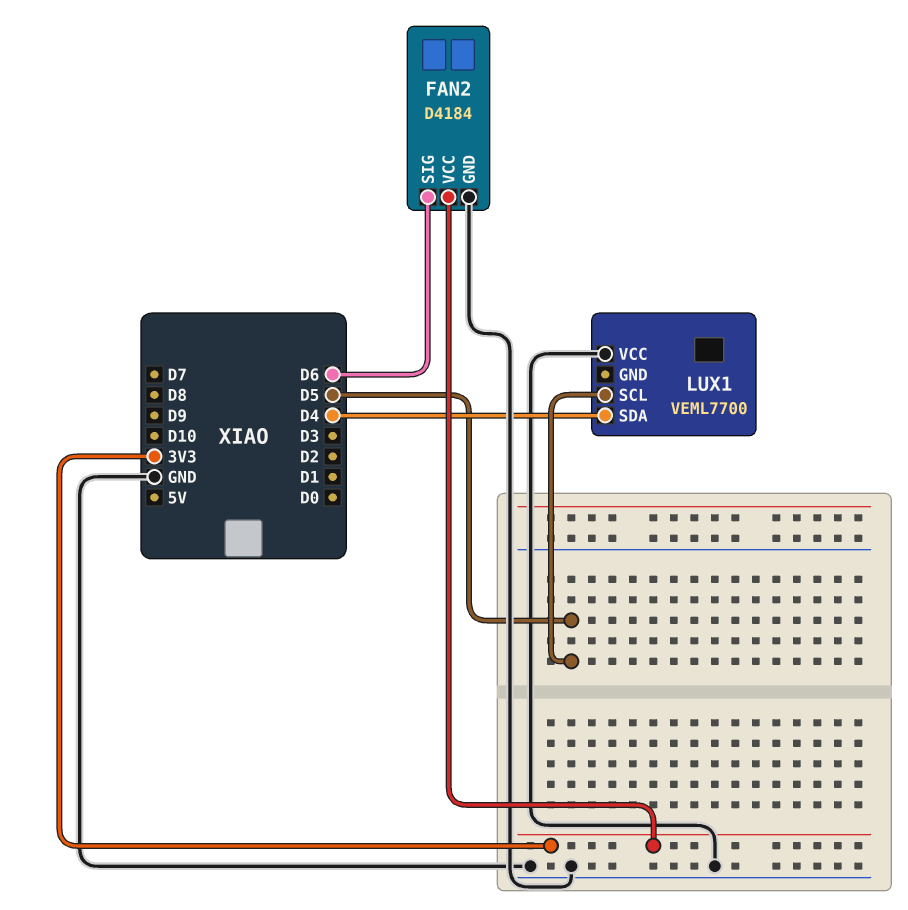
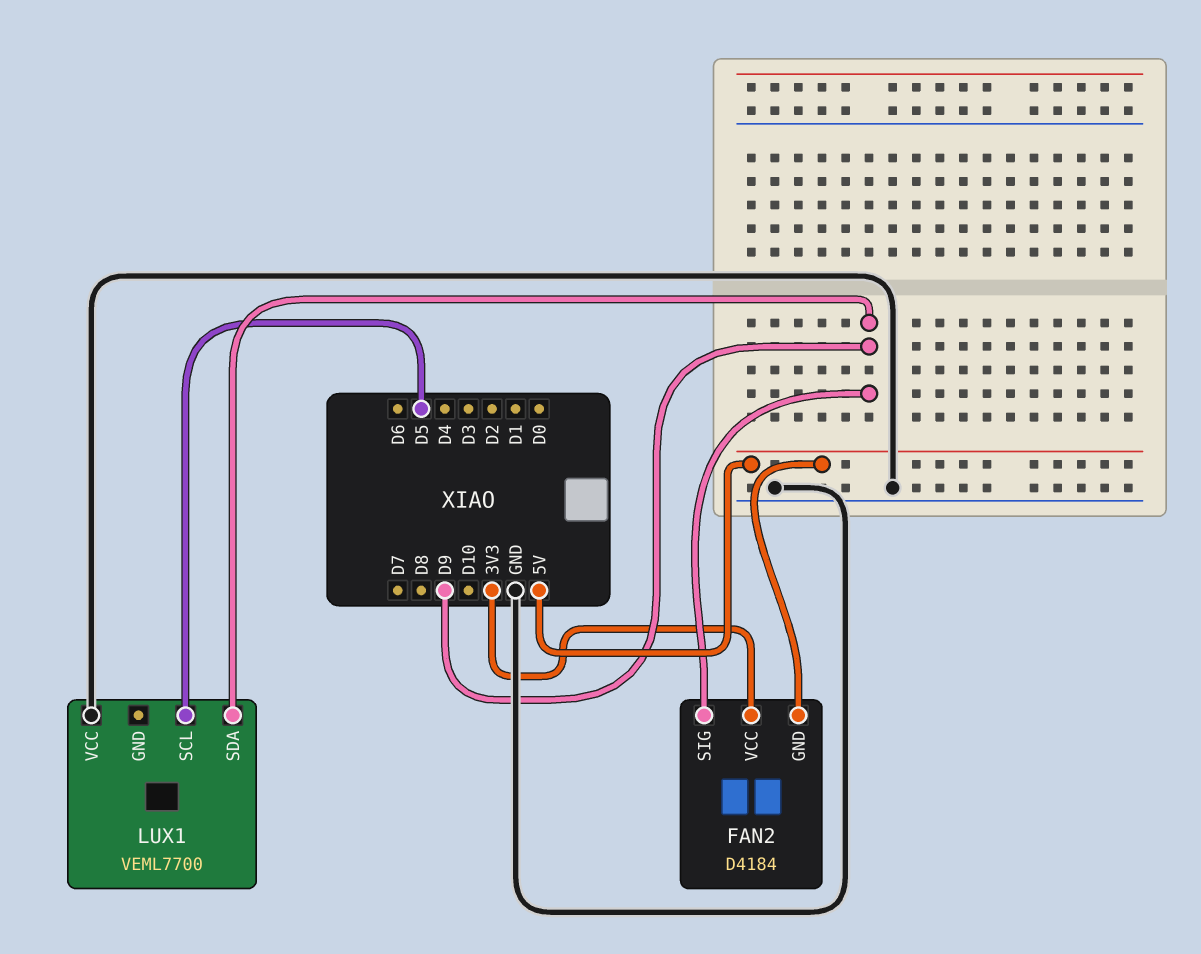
FAN2 pin GND: GND -> 5V
FAN2 pin SIG: D6 -> D9
LUX1 pin SDA: D4 -> D9

